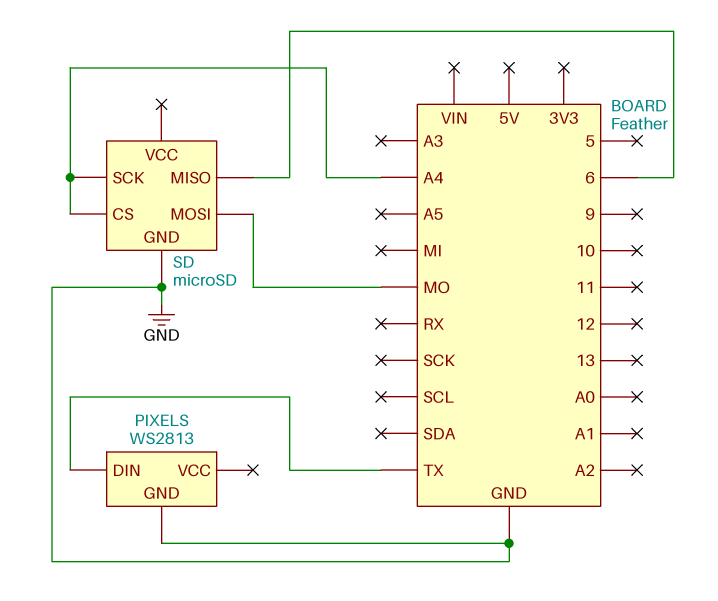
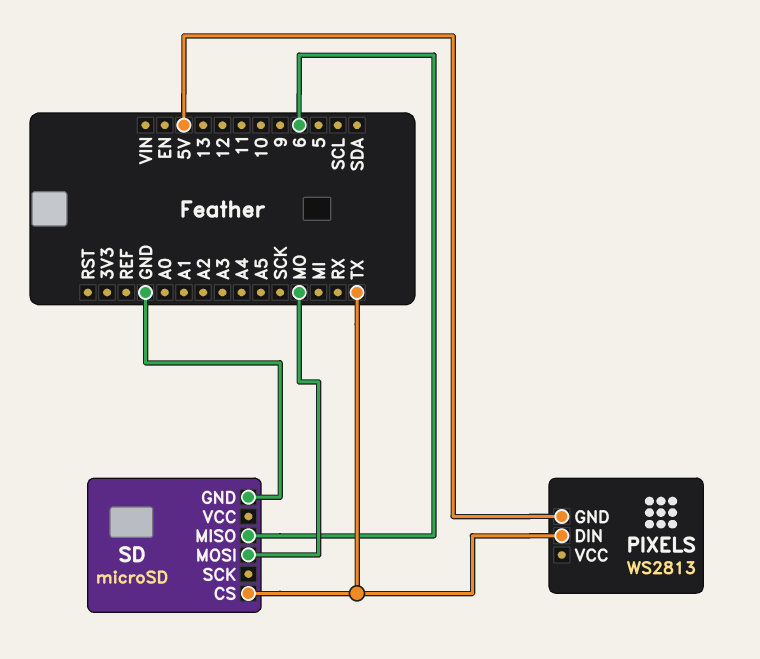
PIXELS pin GND: GND -> 5V
SD pin CS: A4 -> TX
SD pin SCK: A4 -> none

